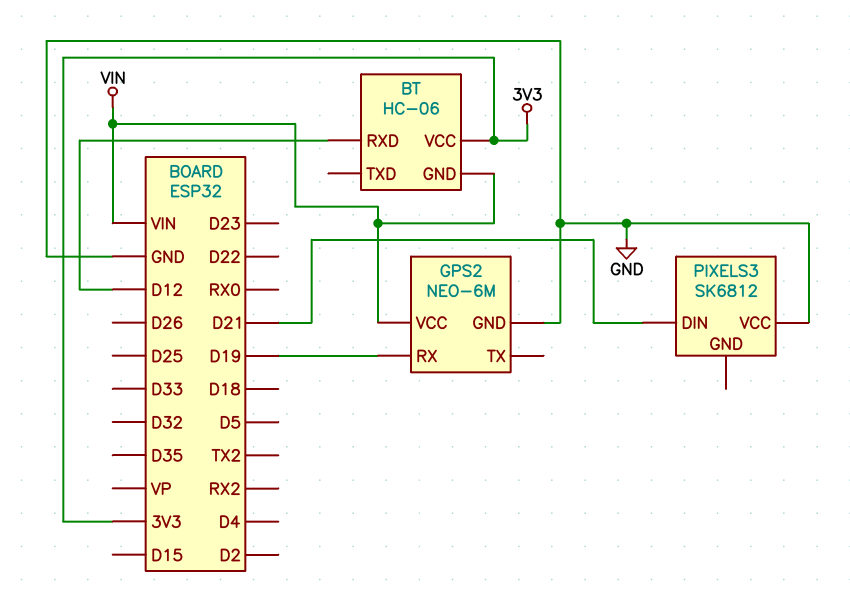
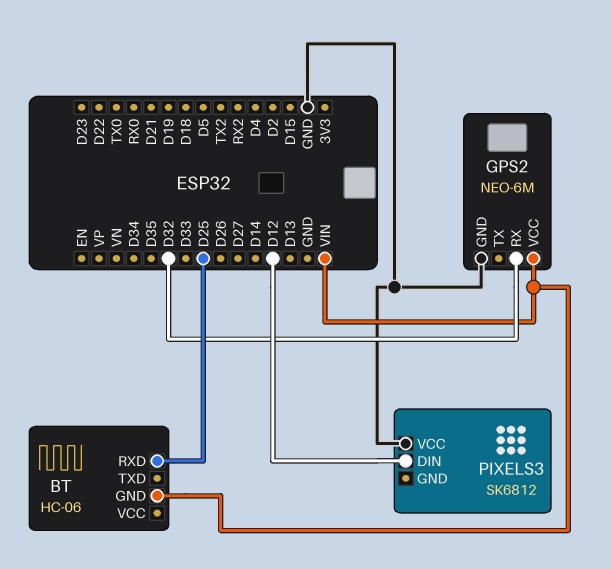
BT pin RXD: D12 -> D25
BT pin VCC: 3V3 -> none
GPS2 pin RX: D19 -> D32
PIXELS3 pin DIN: D21 -> D12

